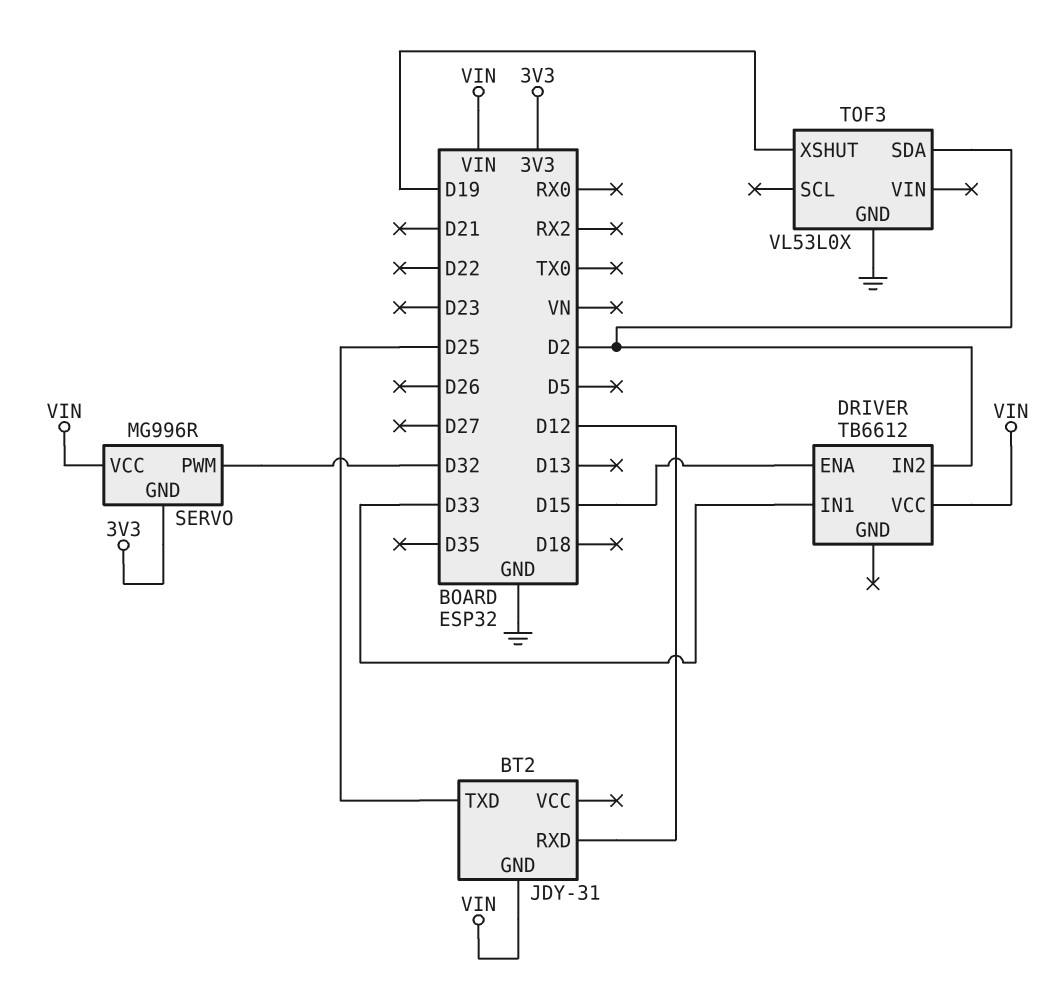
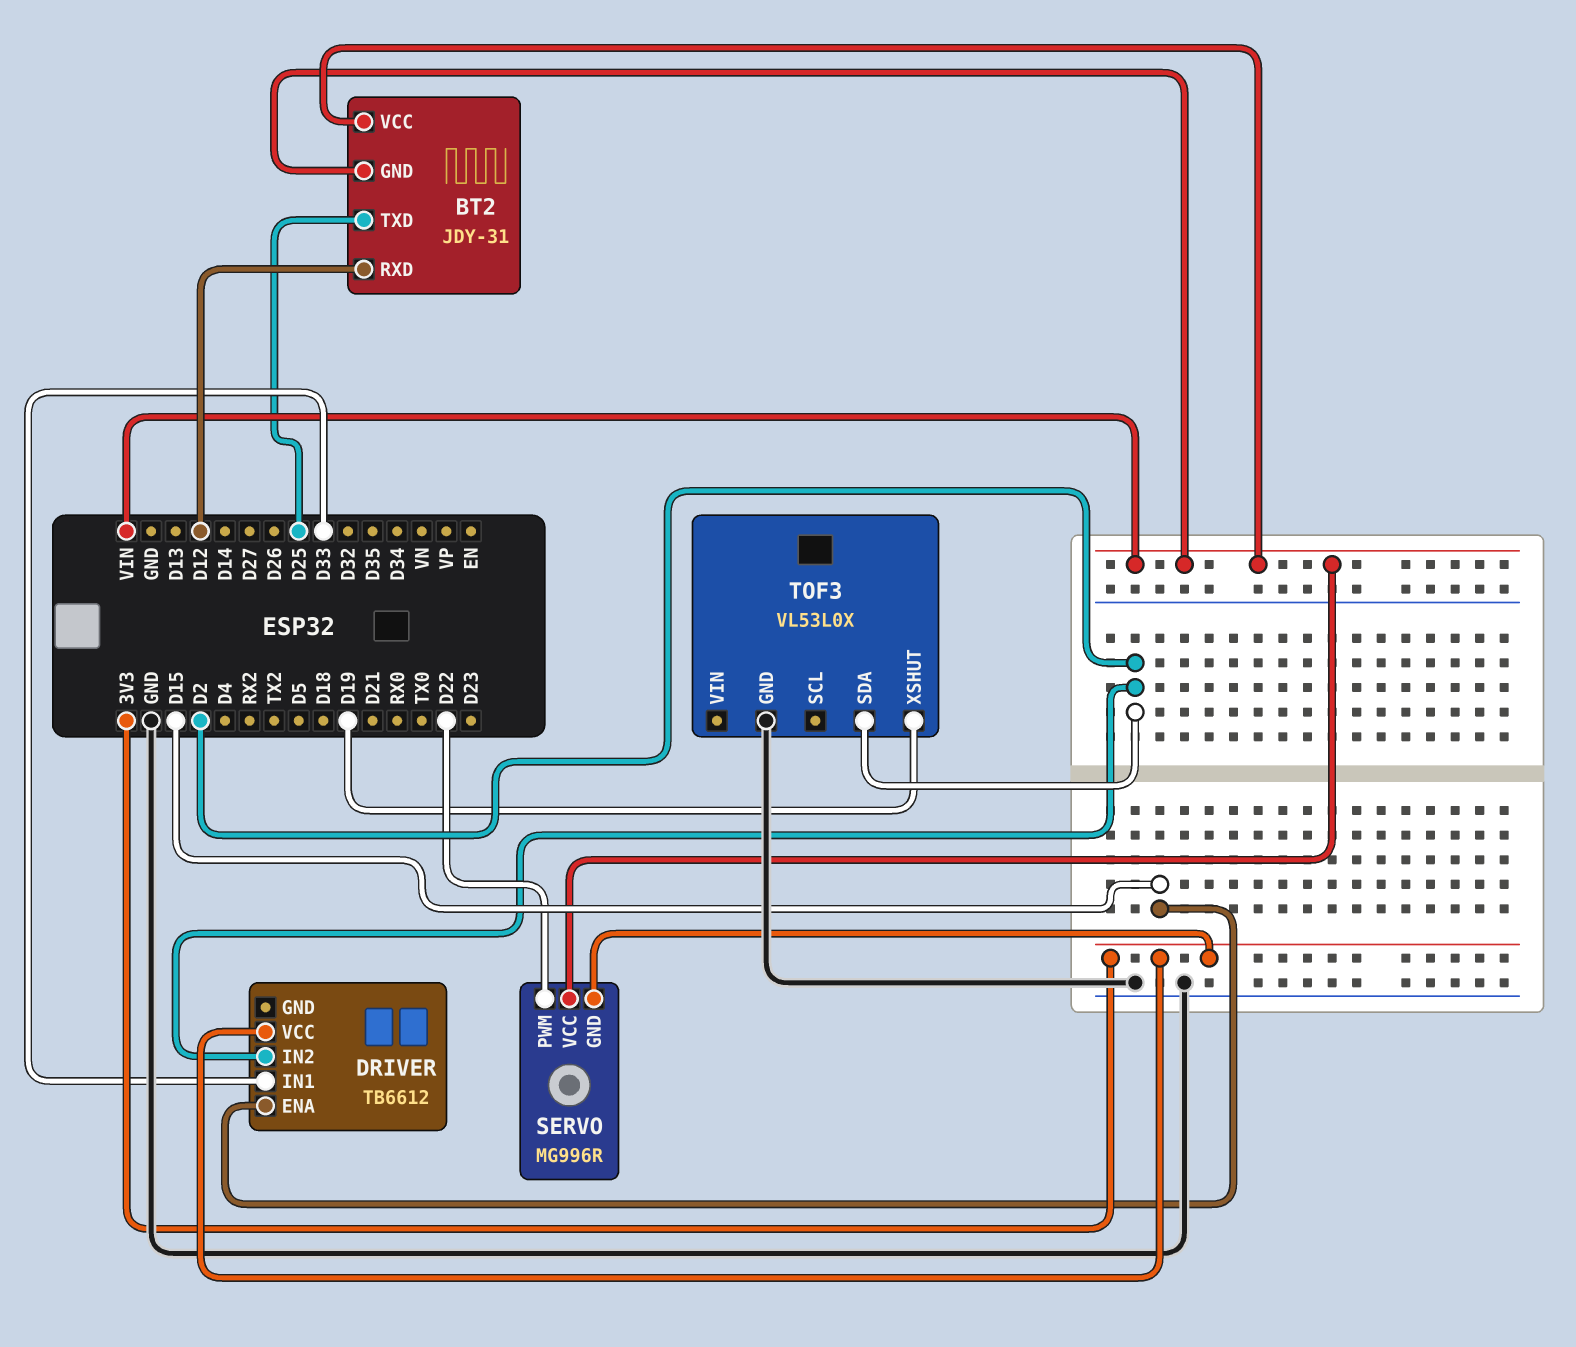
BT2 pin VCC: none -> VIN
DRIVER pin VCC: VIN -> 3V3
SERVO pin PWM: D32 -> D22

